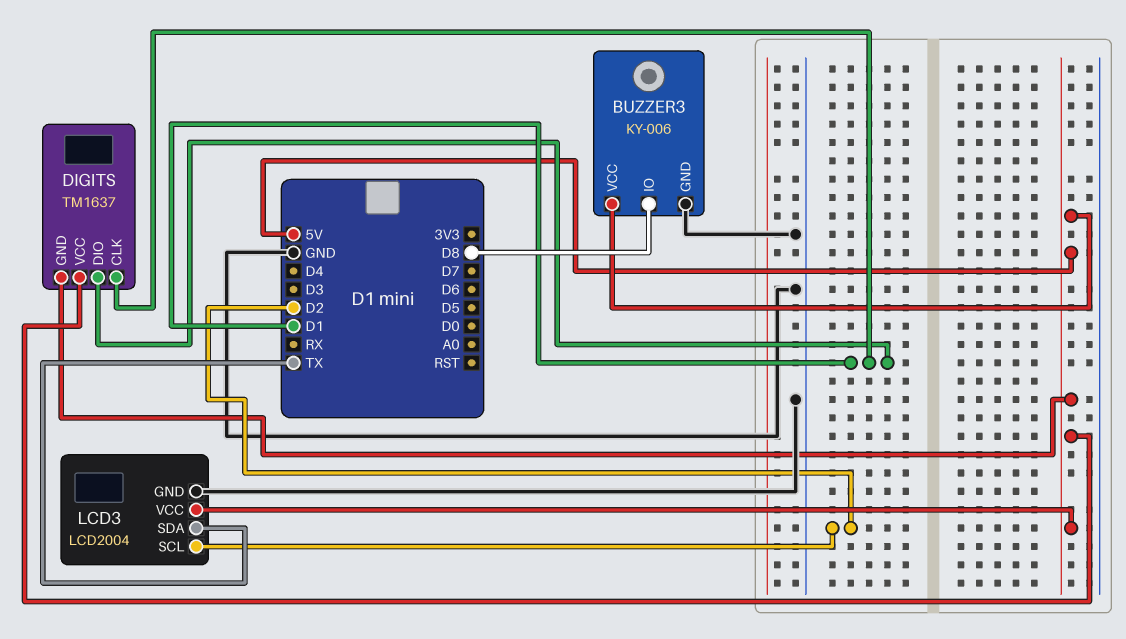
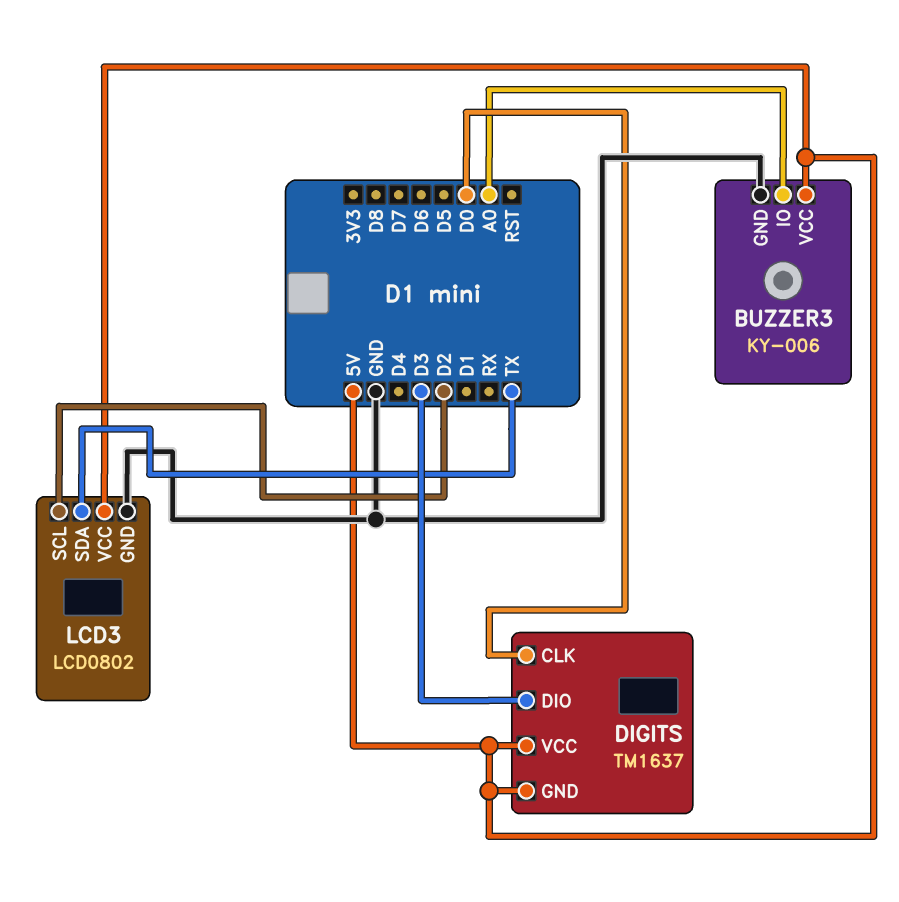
BUZZER3 pin IO: D8 -> A0
DIGITS pin CLK: D1 -> D0
DIGITS pin DIO: D1 -> D3
LCD3: LCD2004 -> LCD0802

